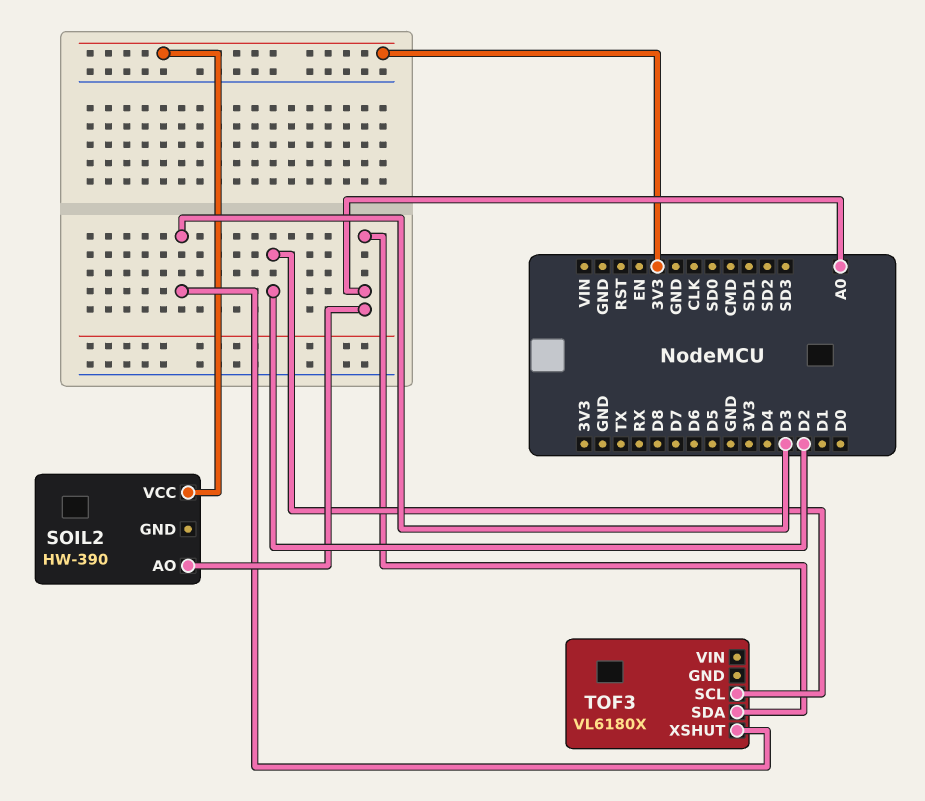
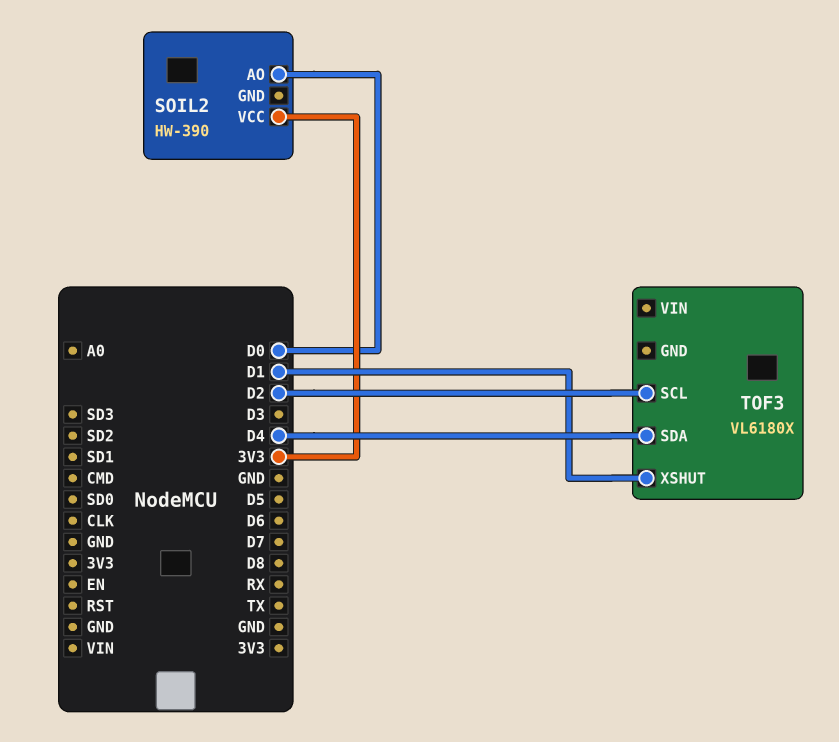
SOIL2 pin AO: A0 -> D0
TOF3 pin SDA: A0 -> D4
TOF3 pin XSHUT: D3 -> D1

